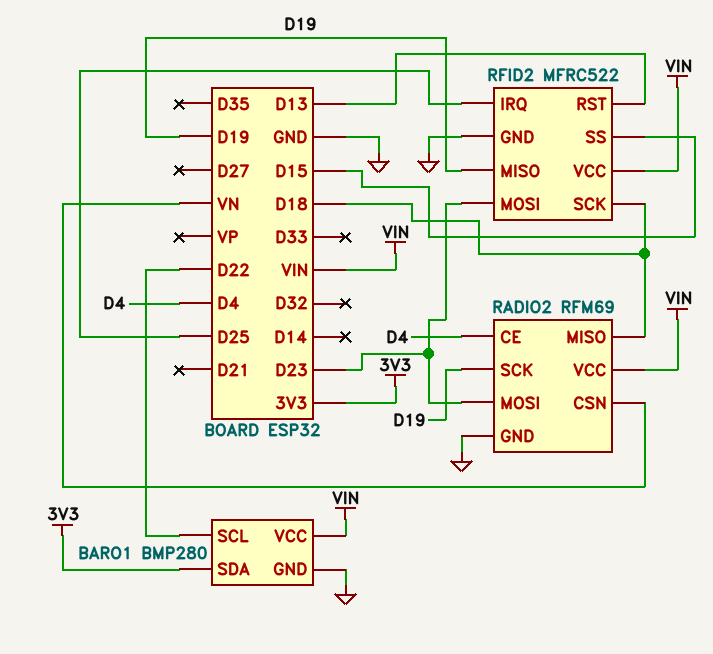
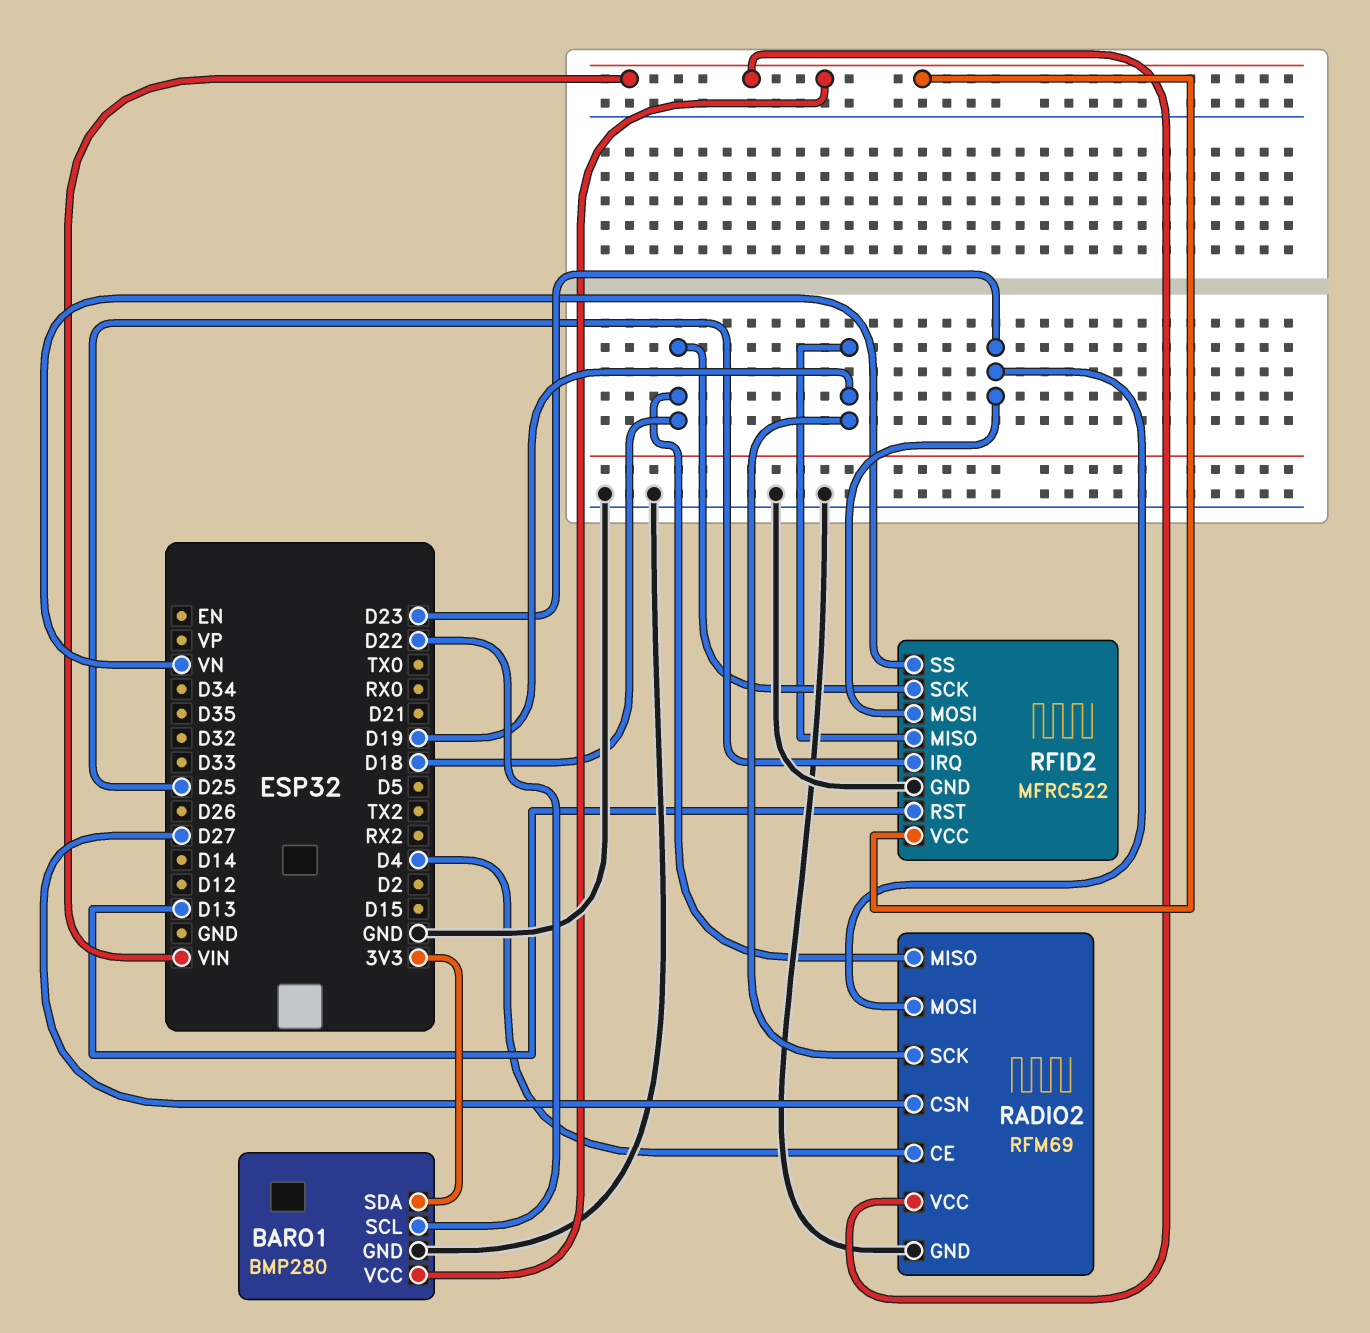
RADIO2 pin CSN: VN -> D27
RFID2 pin SS: D15 -> VN

